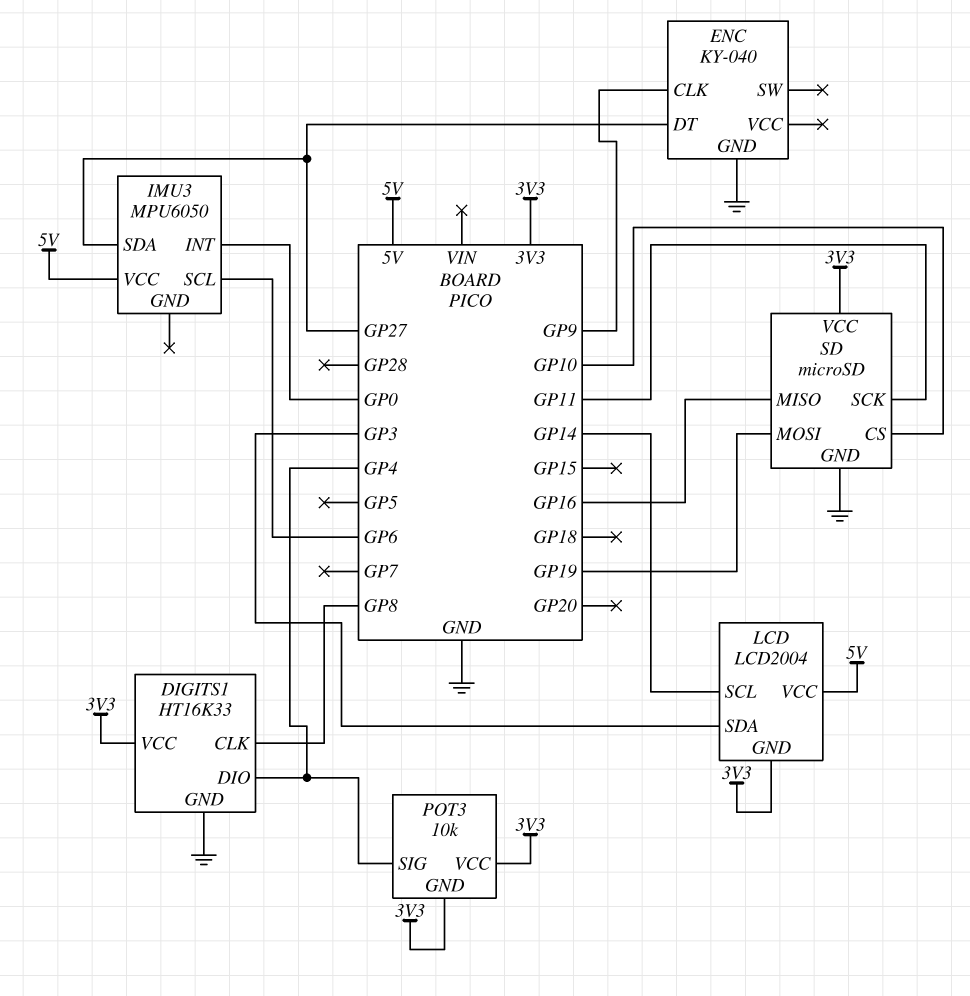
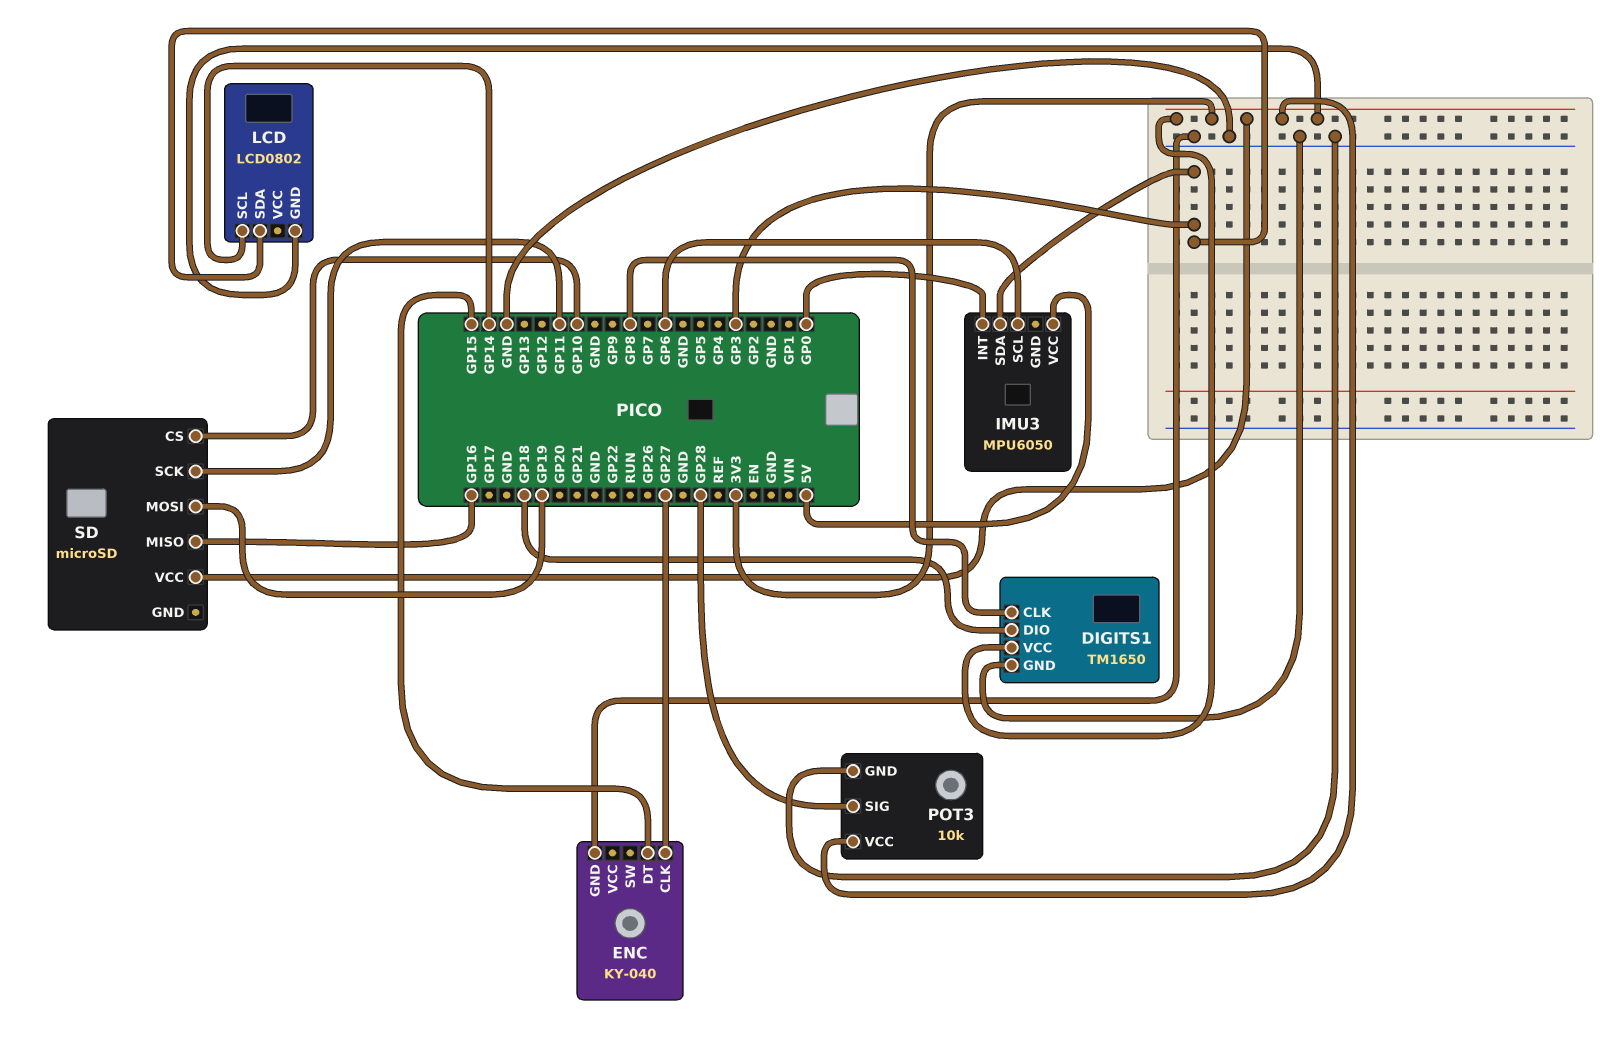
DIGITS1: HT16K33 -> TM1650
DIGITS1 pin DIO: GP4 -> GP18
ENC pin CLK: GP9 -> GP27
ENC pin DT: GP27 -> GP15
IMU3 pin SDA: GP27 -> GP3
LCD: LCD2004 -> LCD0802
LCD pin VCC: 5V -> none
POT3 pin GND: 3V3 -> GND
POT3 pin SIG: GP4 -> GP28
SD pin GND: GND -> none

